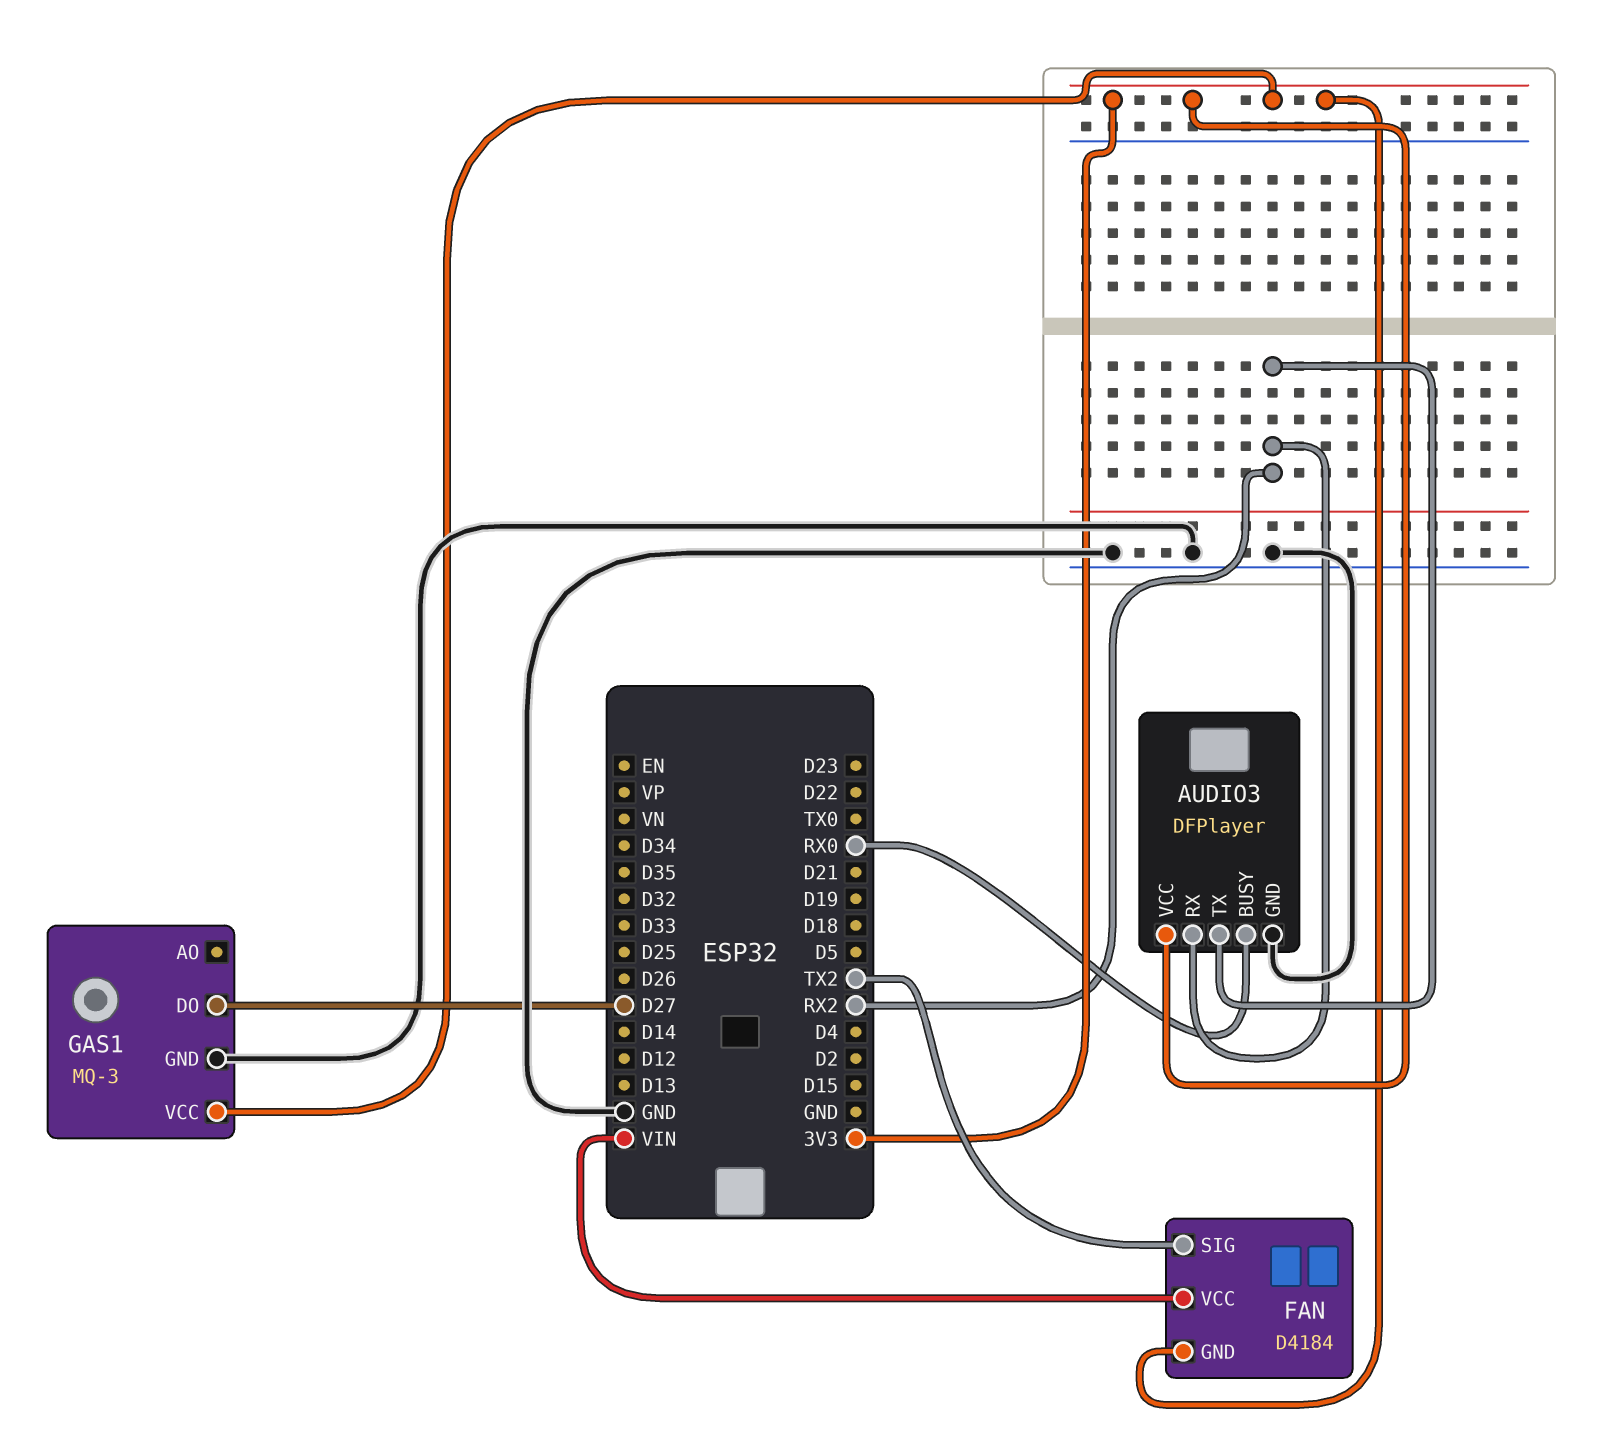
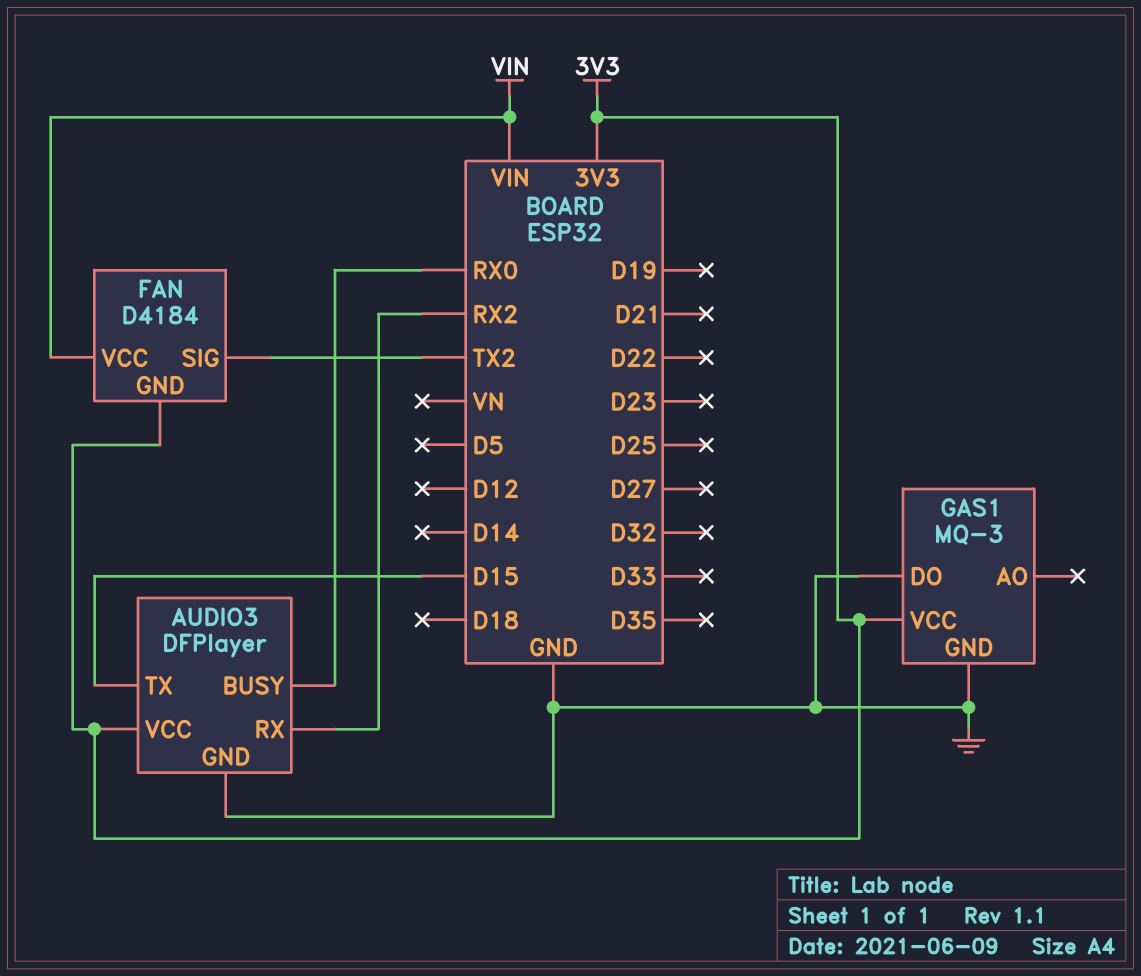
AUDIO3 pin TX: RX2 -> D15
GAS1 pin DO: D27 -> GND

